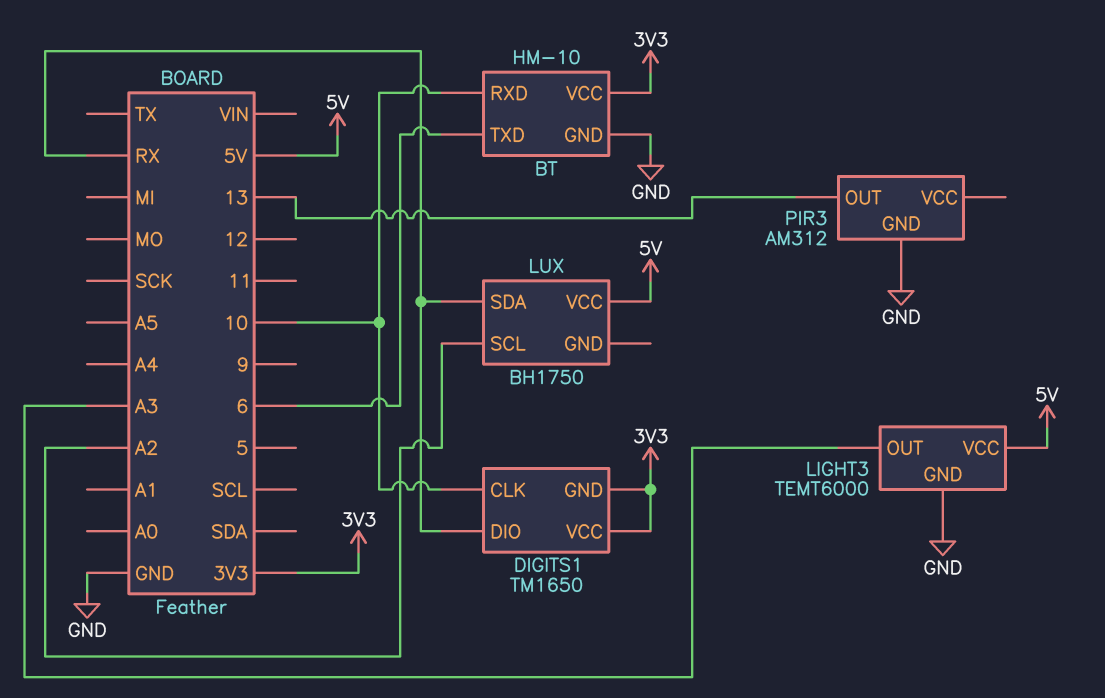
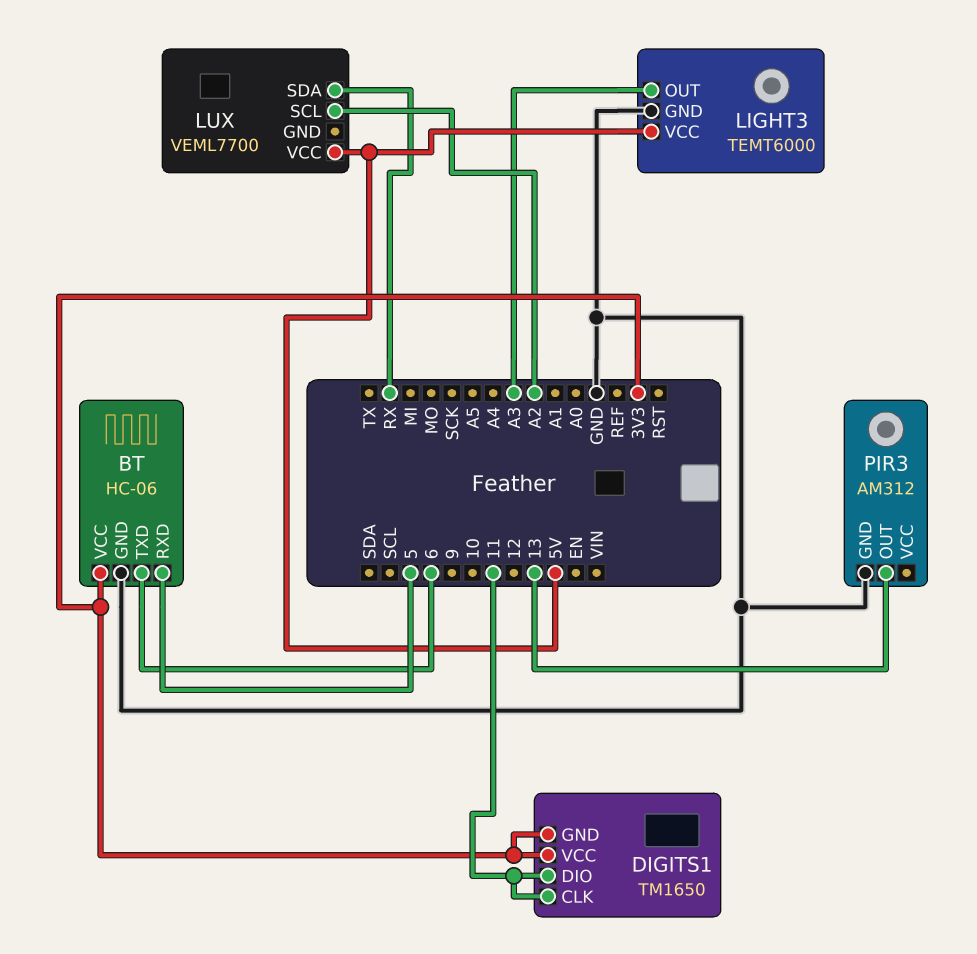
BT: HM-10 -> HC-06
BT pin RXD: 10 -> 5
DIGITS1 pin CLK: 10 -> 11
DIGITS1 pin DIO: RX -> 11
LUX: BH1750 -> VEML7700

